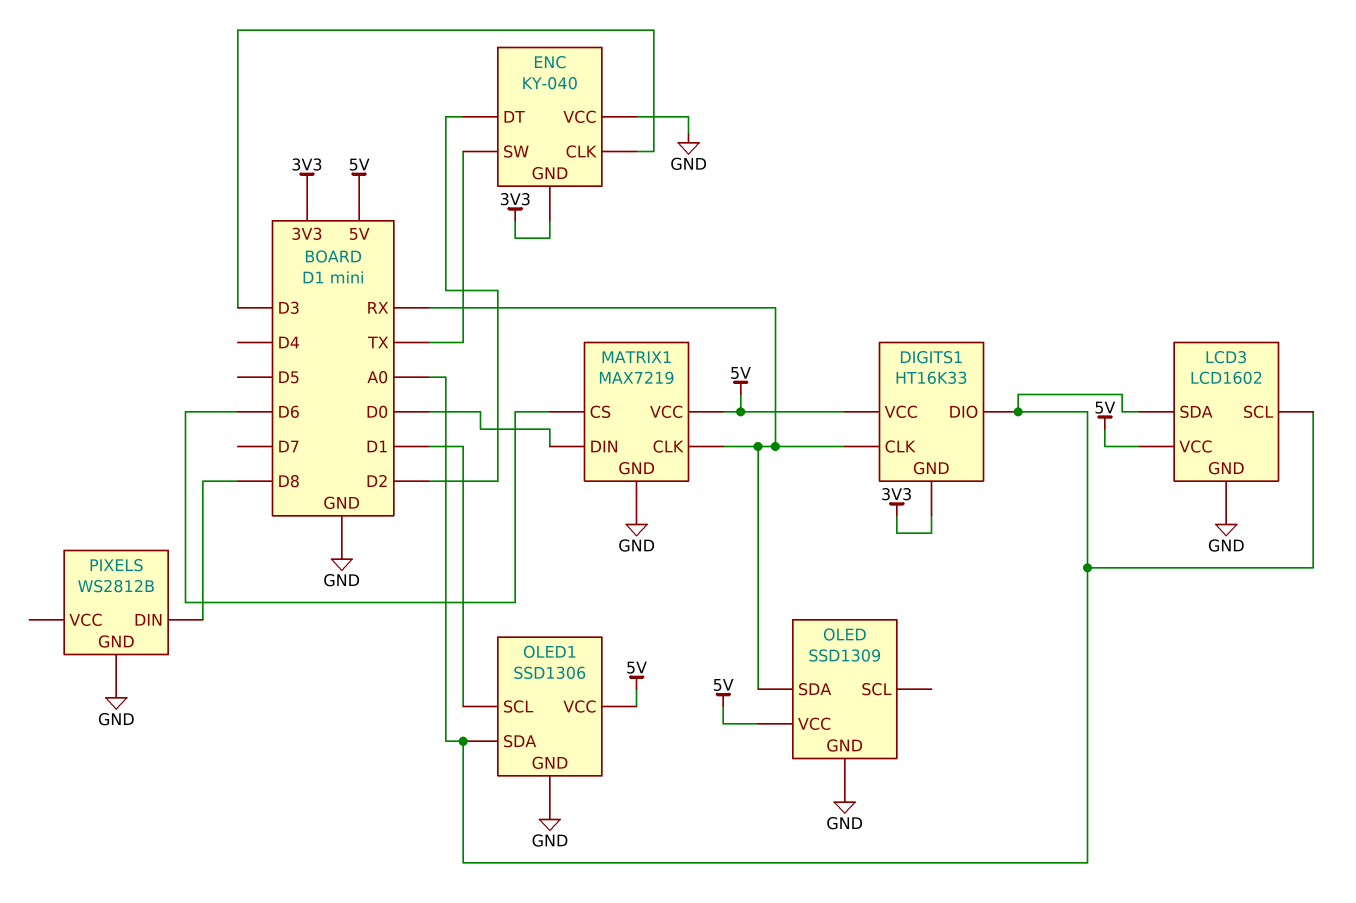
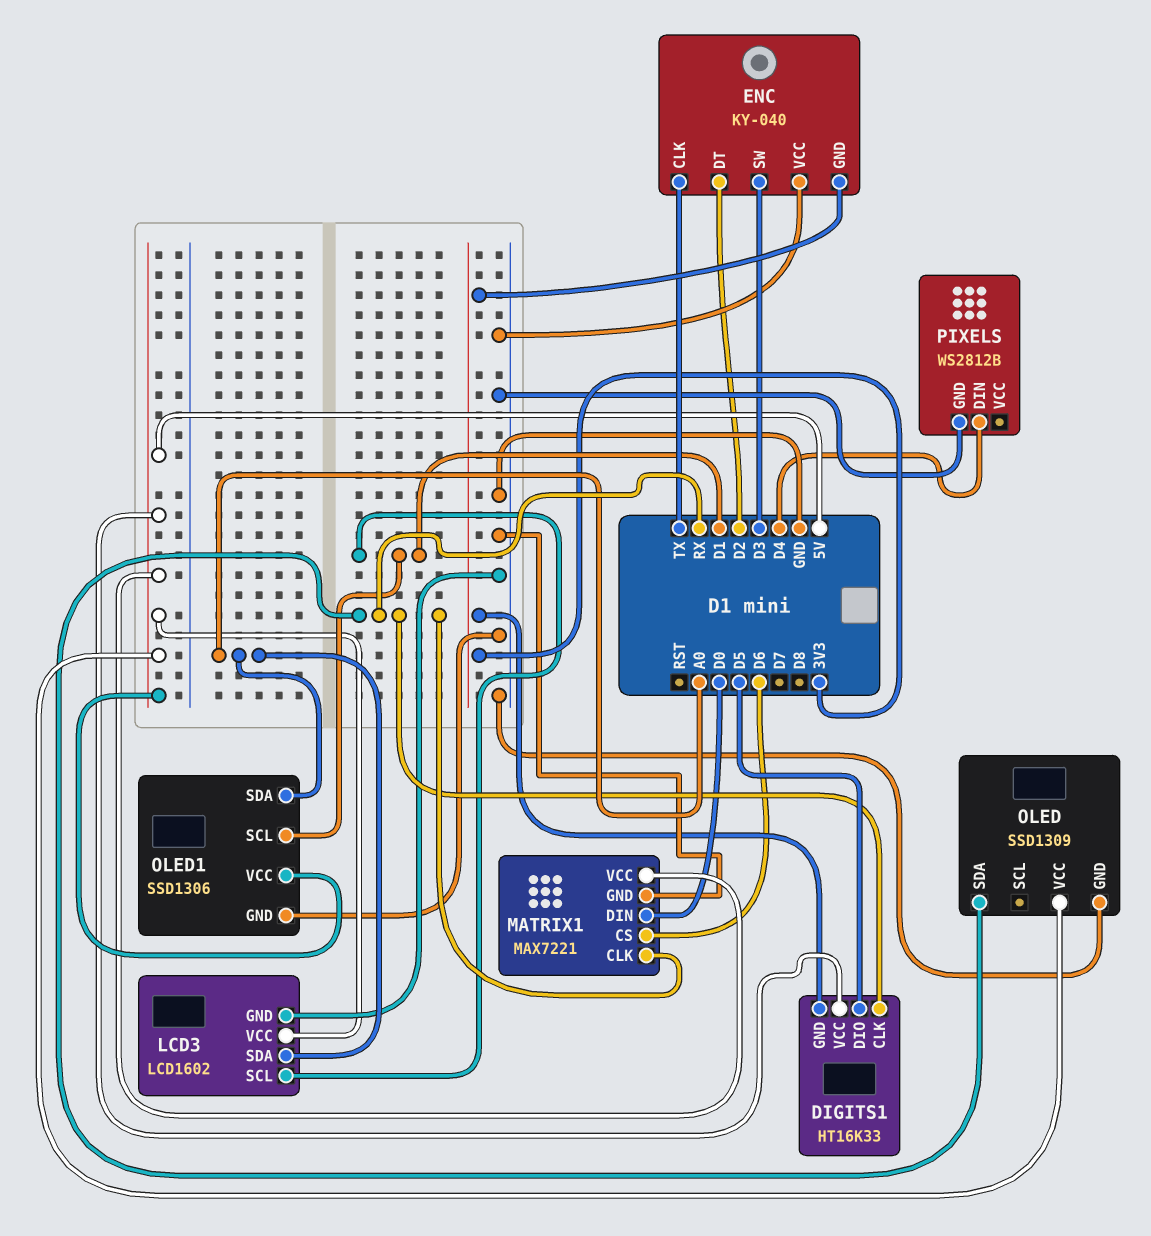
DIGITS1 pin DIO: A0 -> D5
ENC pin CLK: D3 -> TX
ENC pin SW: TX -> D3
LCD3 pin SCL: A0 -> D1
MATRIX1: MAX7219 -> MAX7221
PIXELS pin DIN: D8 -> D4

